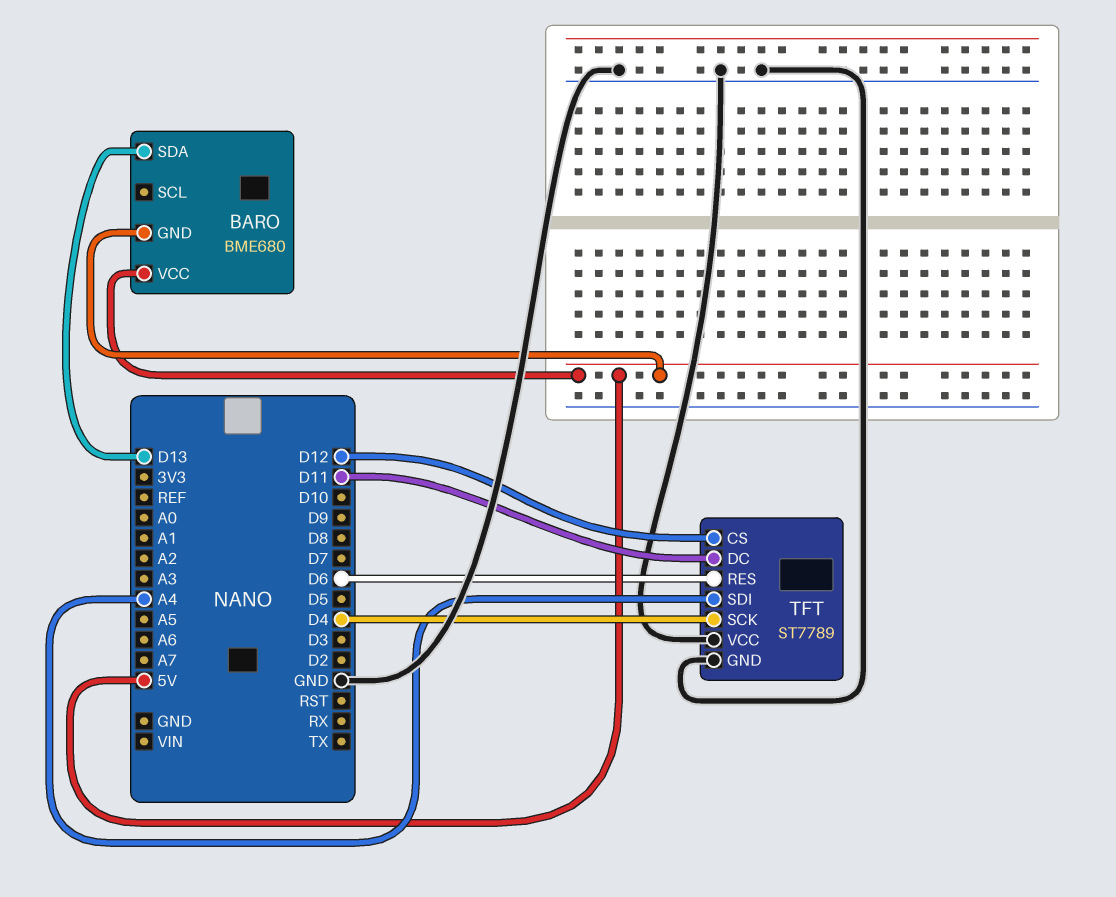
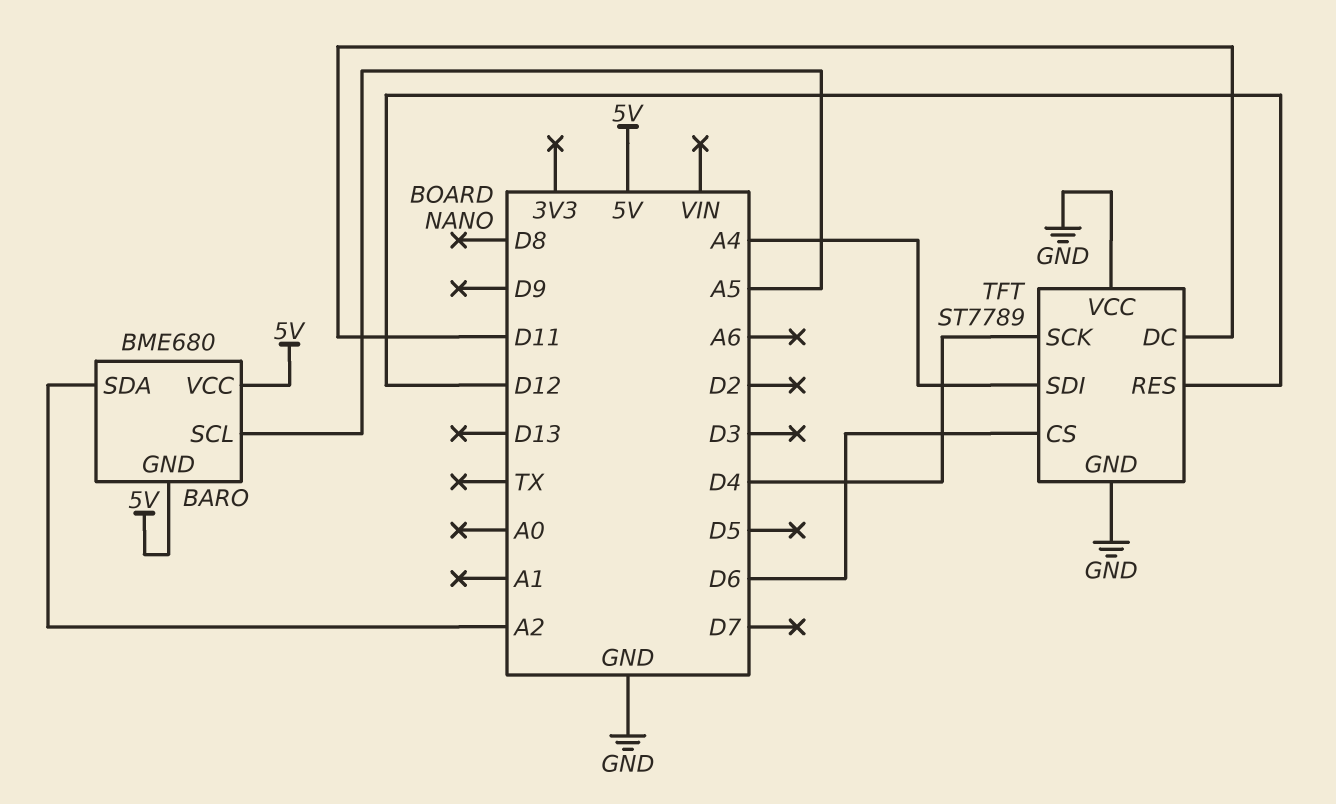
BARO pin SCL: none -> A5
BARO pin SDA: D13 -> A2
TFT pin CS: D12 -> D6
TFT pin RES: D6 -> D12

